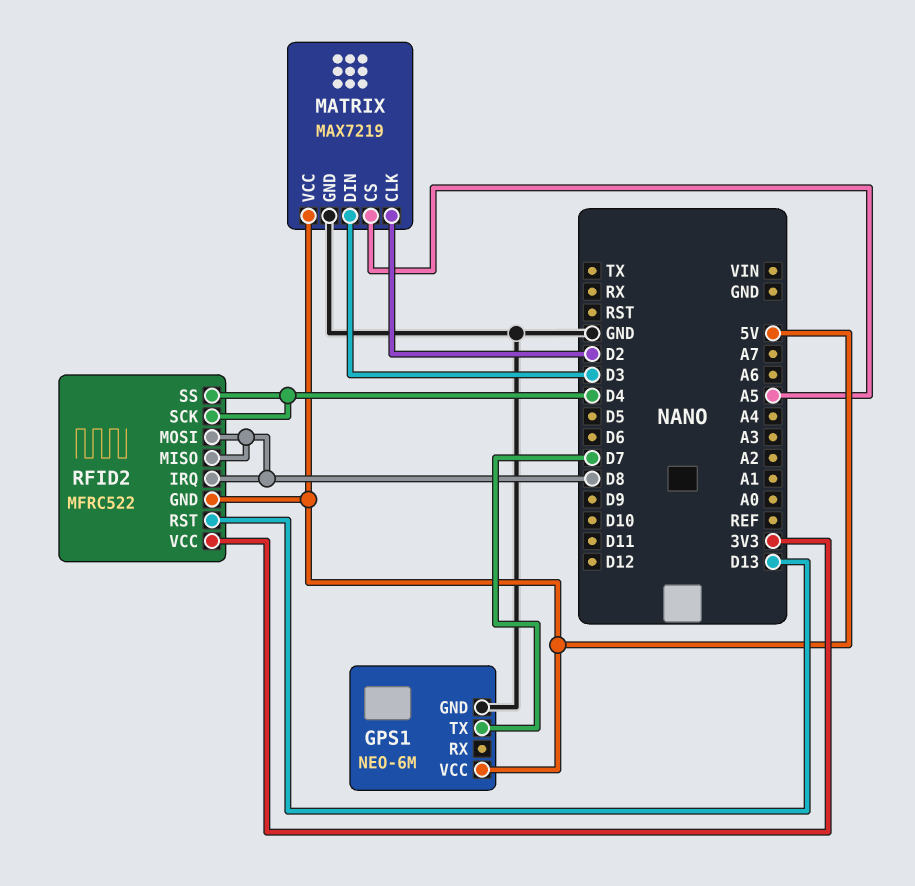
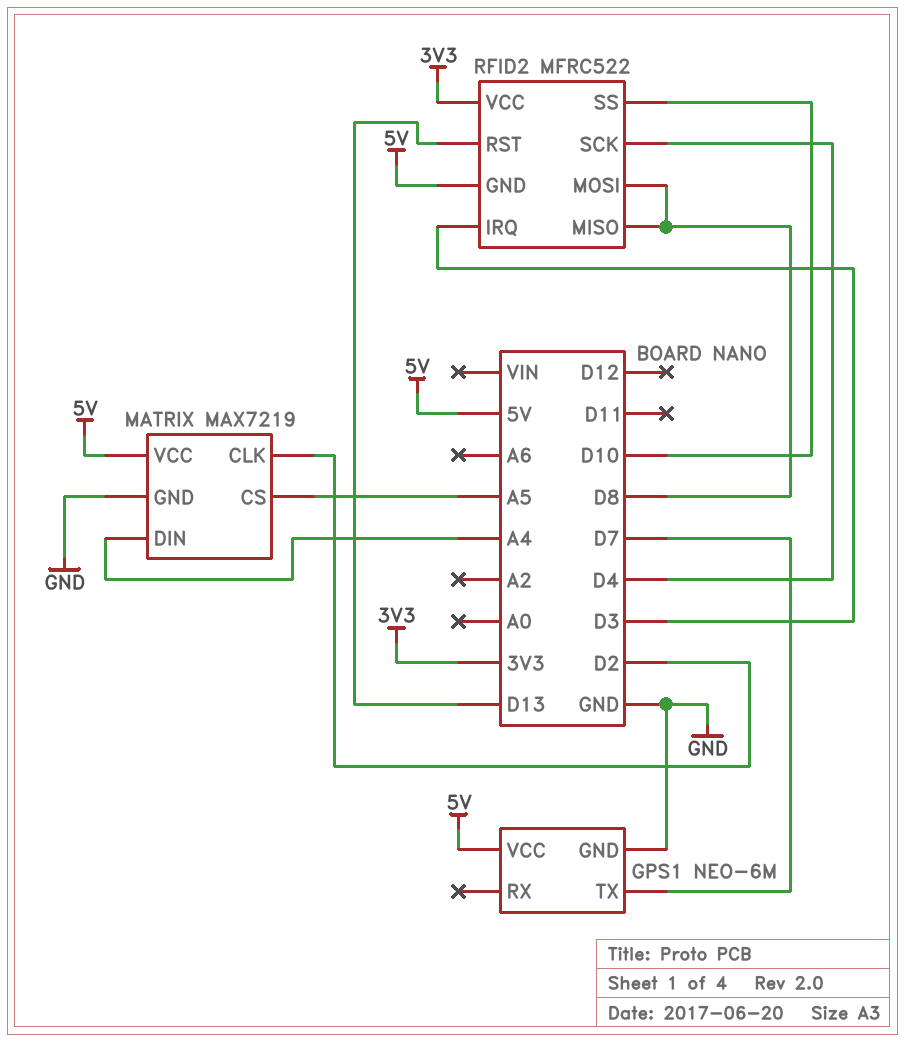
MATRIX pin DIN: D3 -> A4
RFID2 pin IRQ: D8 -> D3
RFID2 pin SS: D4 -> D10

